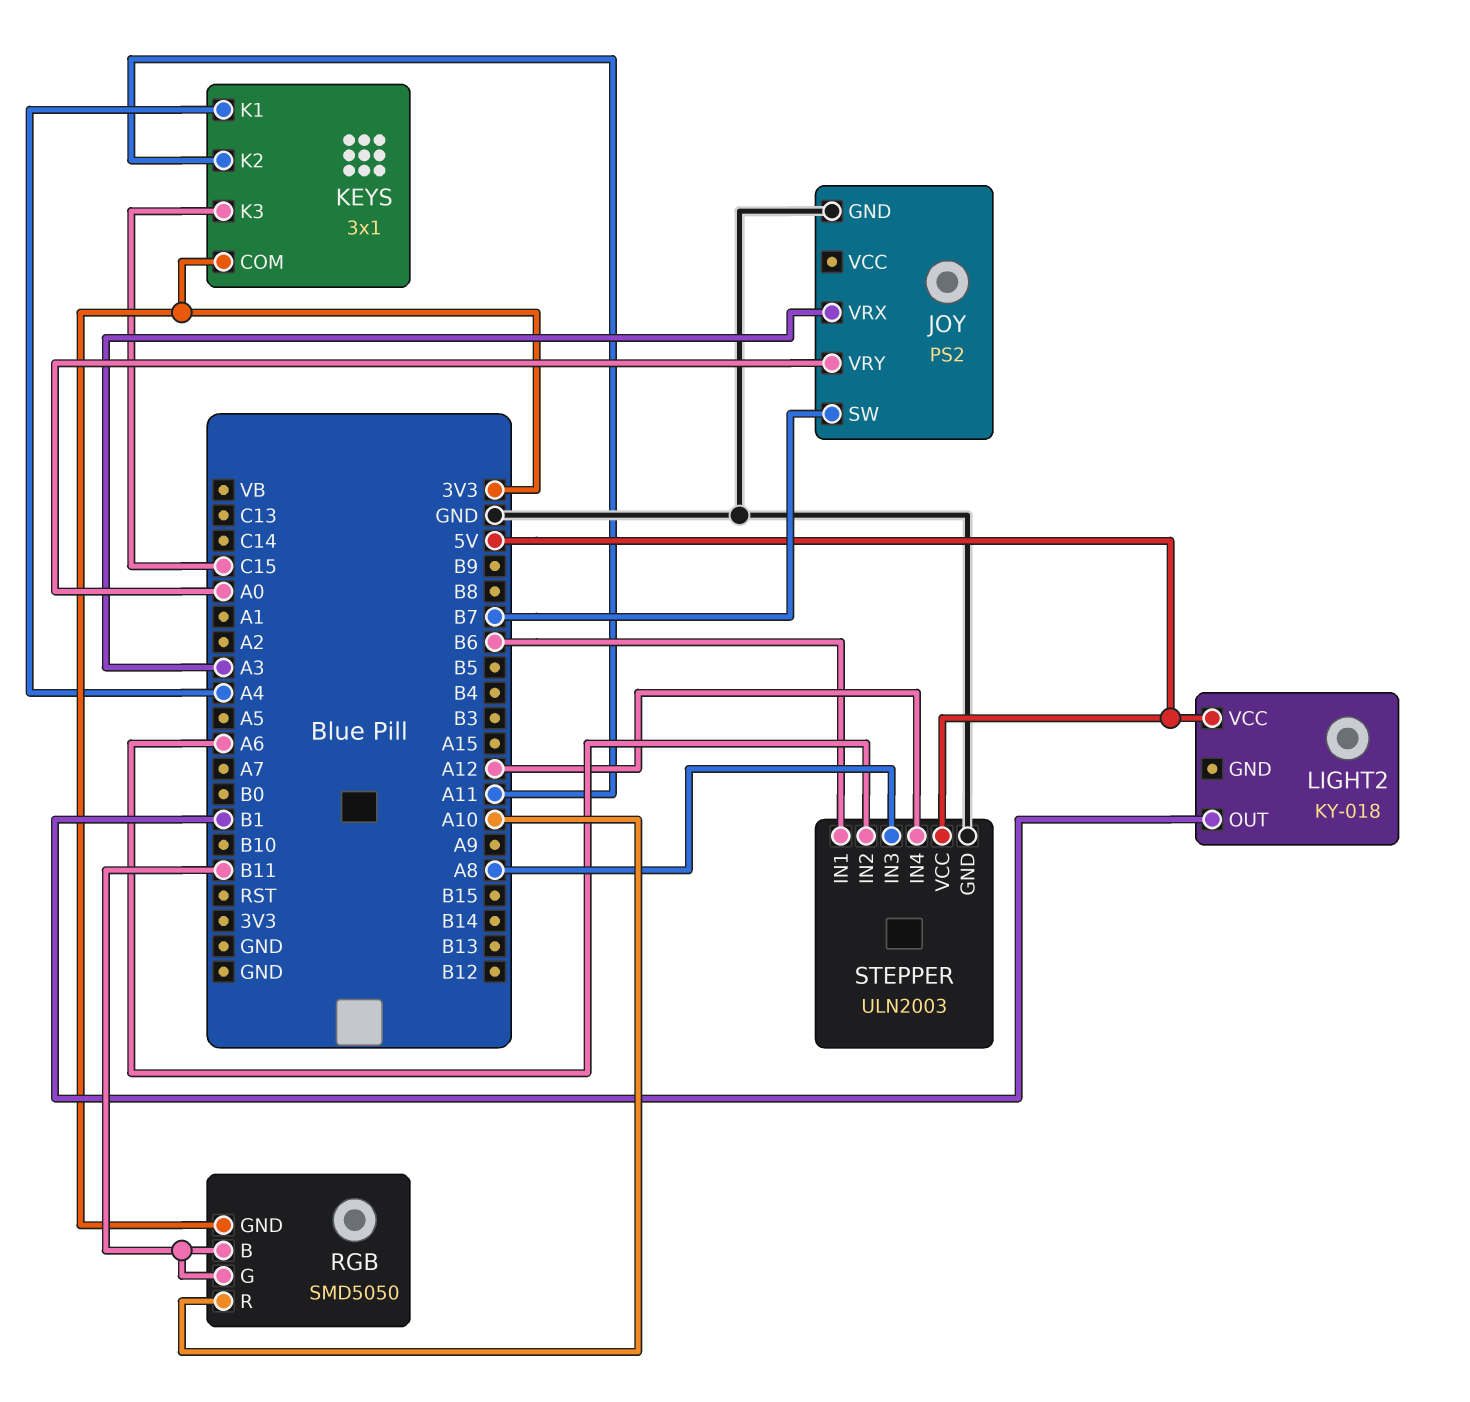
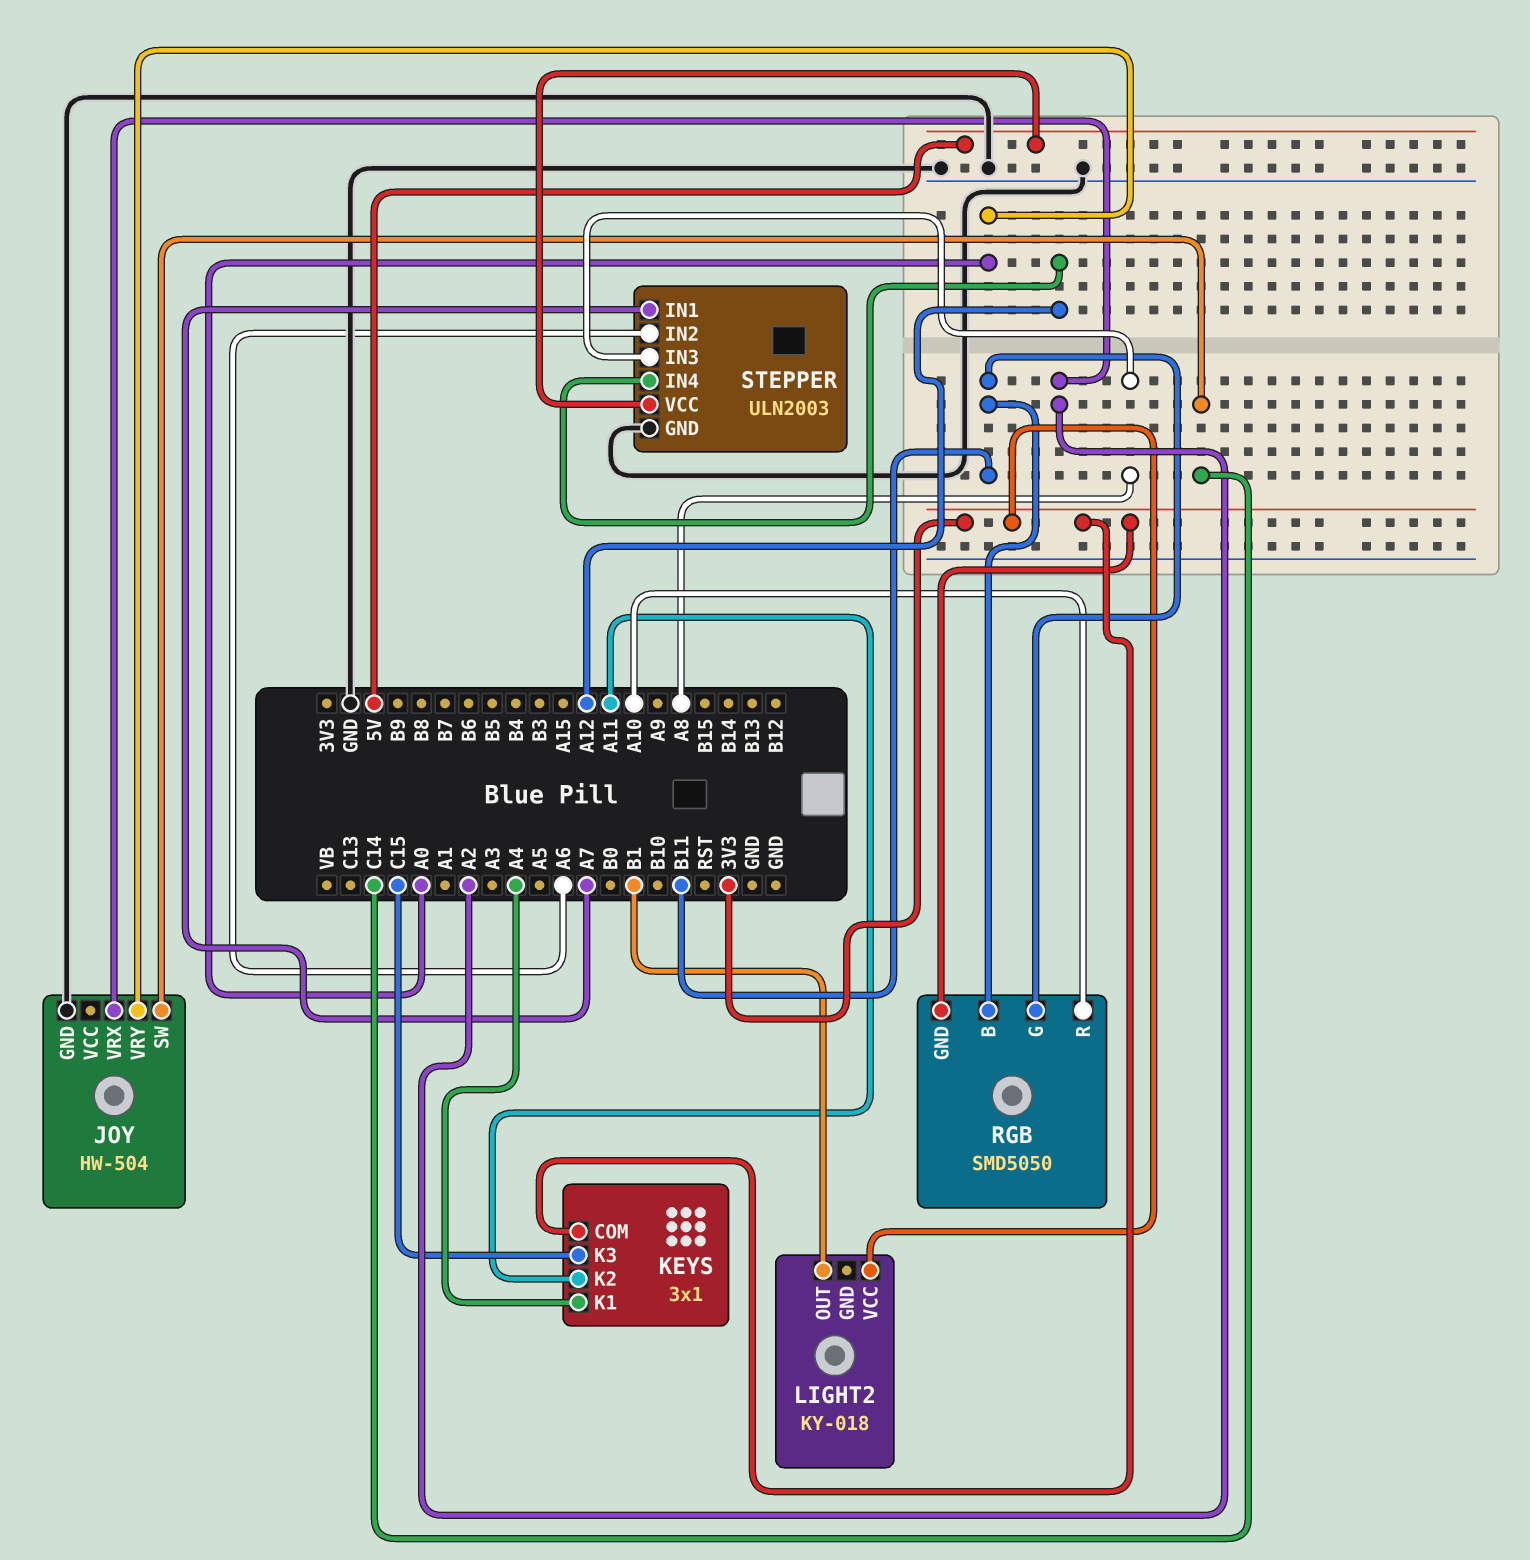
JOY: PS2 -> HW-504
JOY pin SW: B7 -> C14
JOY pin VRX: A3 -> A2
LIGHT2 pin VCC: 5V -> 3V3
STEPPER pin IN1: B6 -> A7

